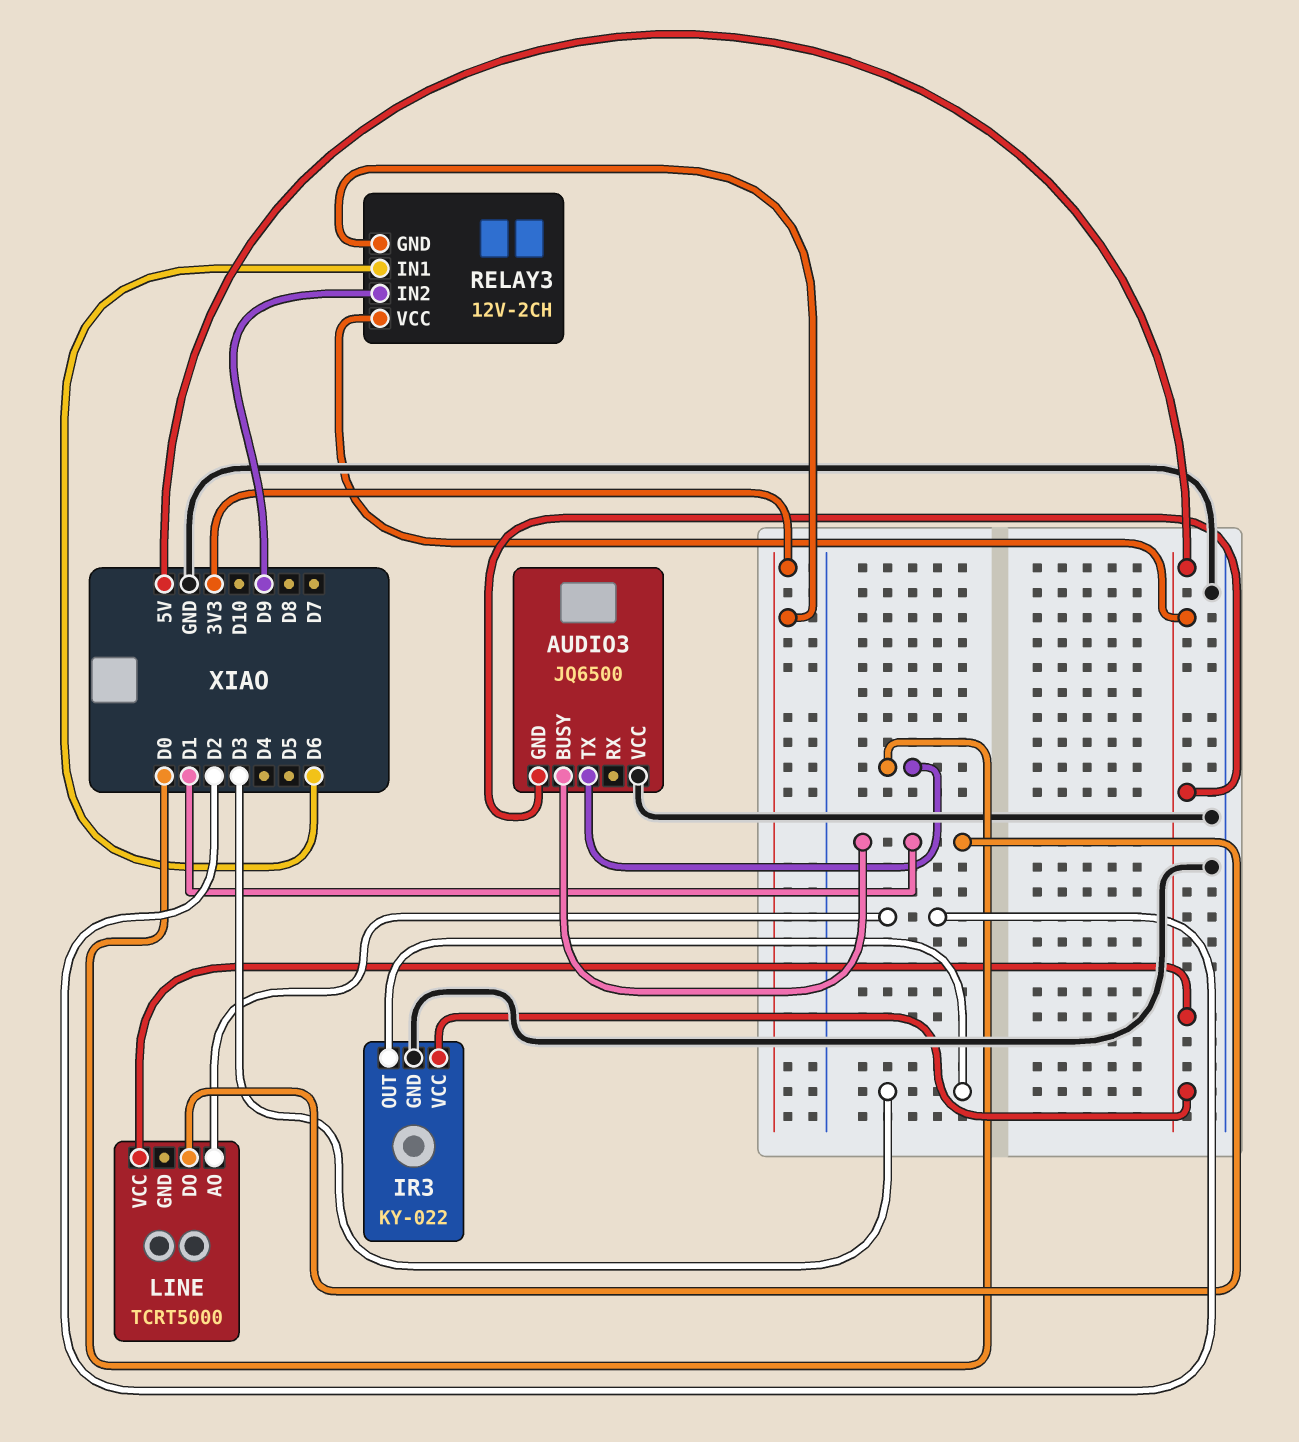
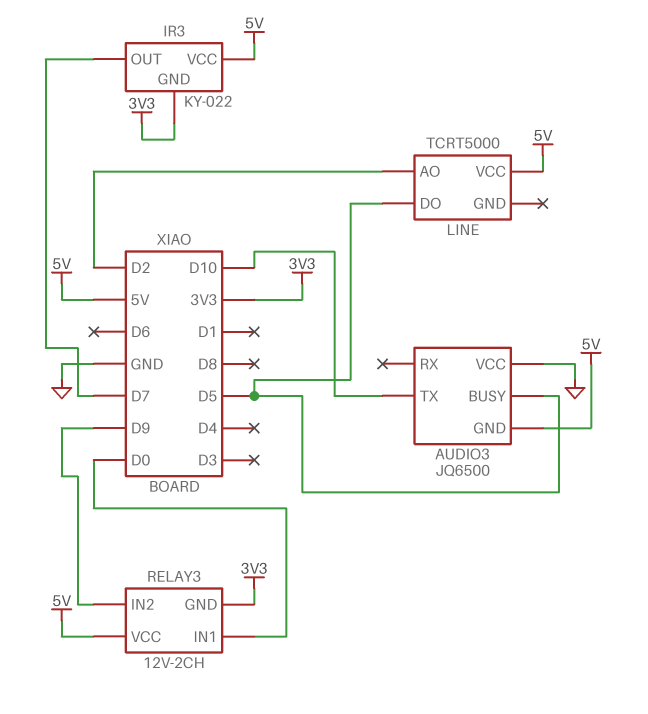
AUDIO3 pin BUSY: D1 -> D5
AUDIO3 pin TX: D0 -> D10
IR3 pin GND: GND -> 3V3
IR3 pin OUT: D3 -> D7
LINE pin DO: D1 -> D5
RELAY3 pin IN1: D6 -> D0

